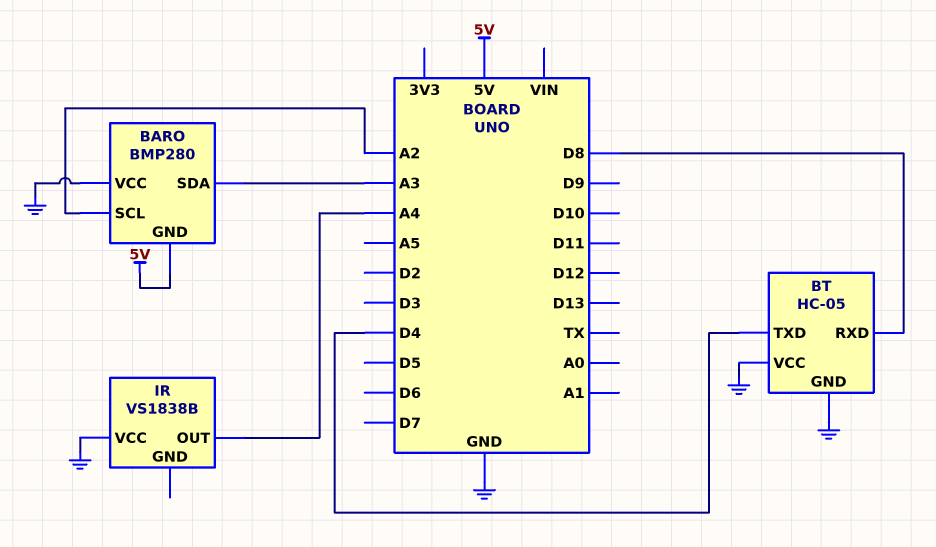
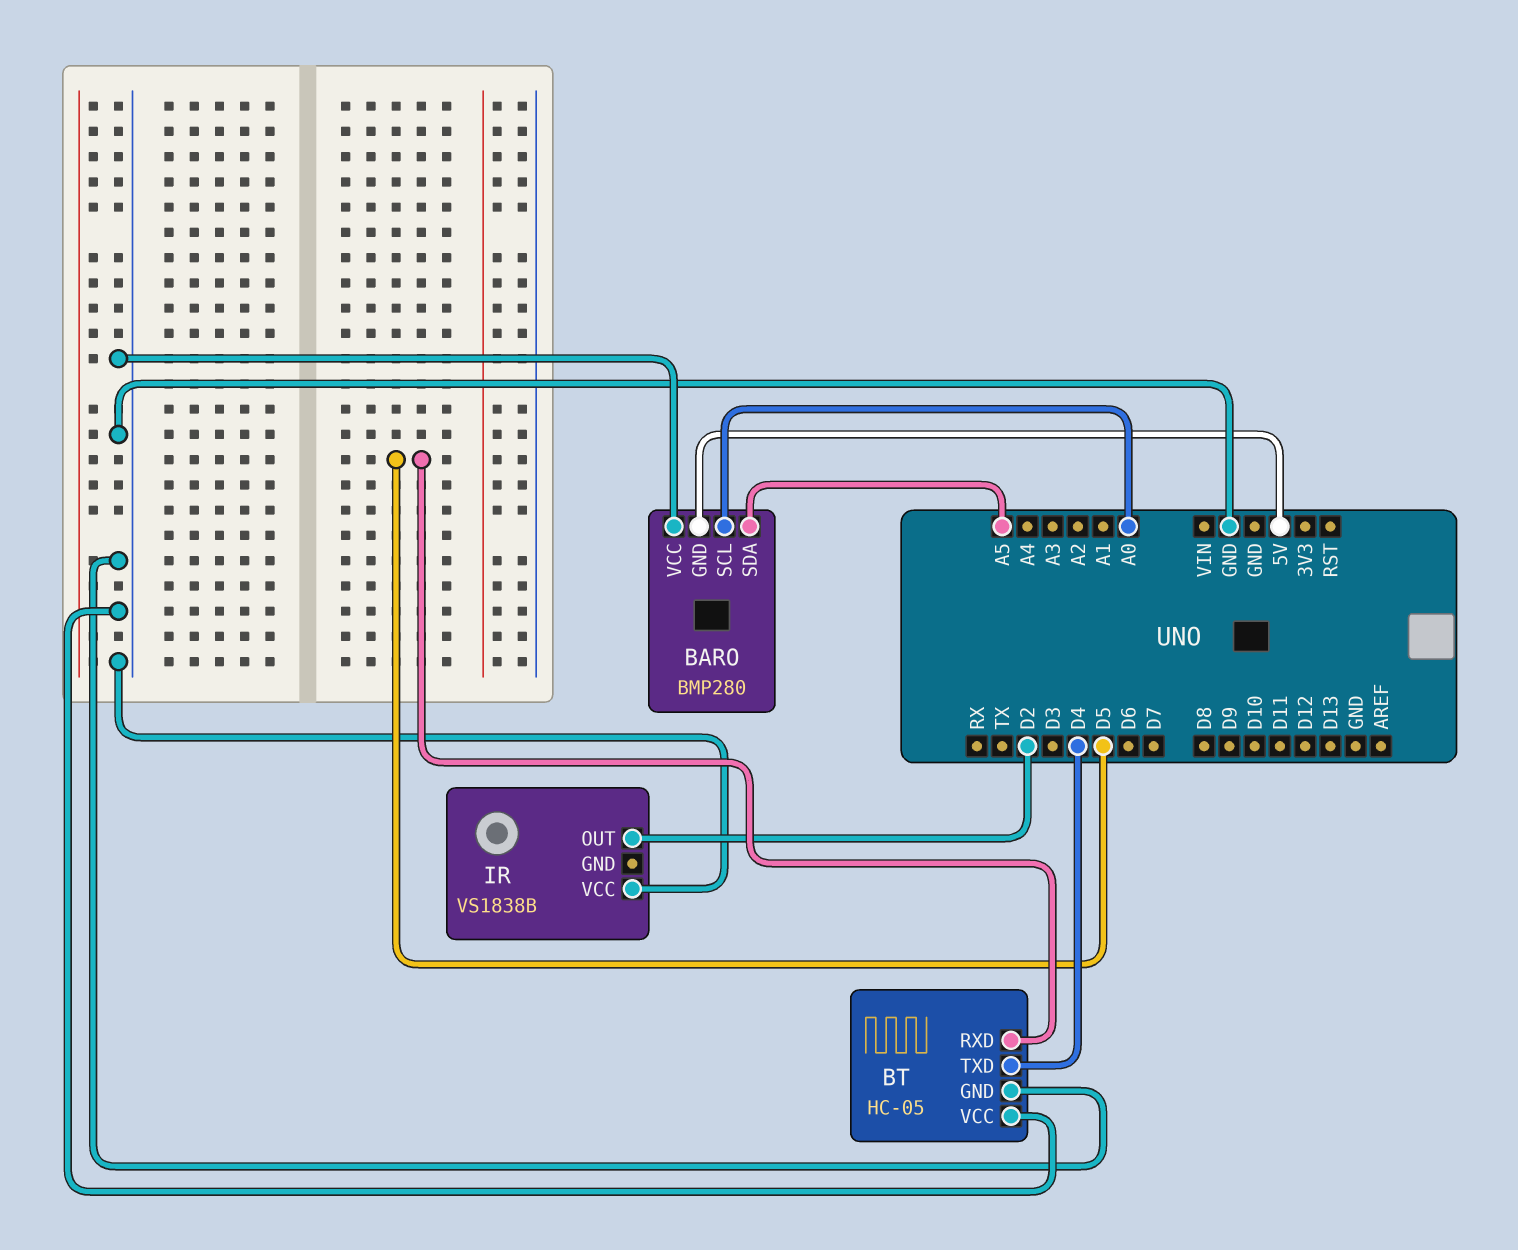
BARO pin SCL: A2 -> A0
BARO pin SDA: A3 -> A5
BT pin RXD: D8 -> D5
IR pin OUT: A4 -> D2

